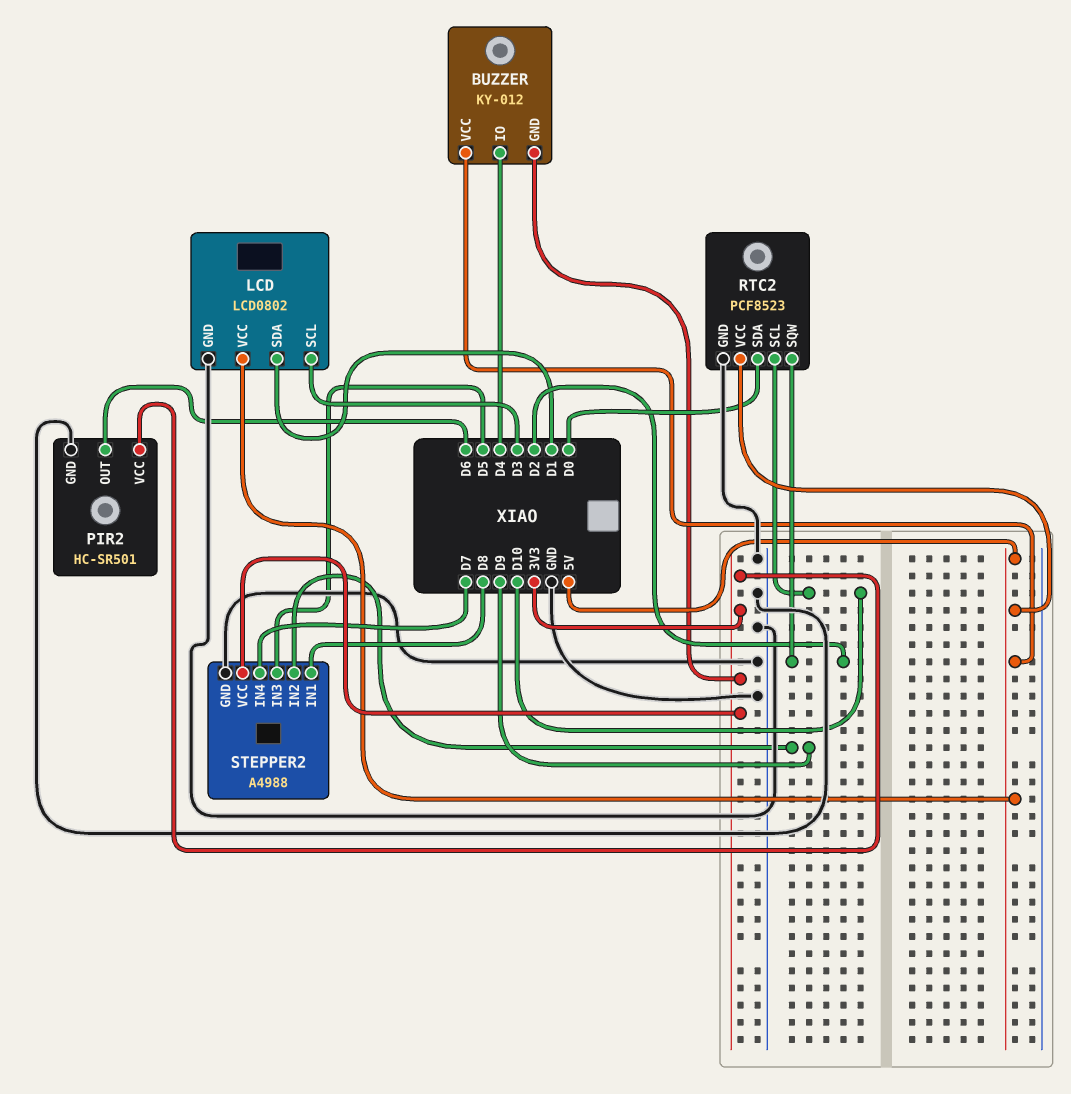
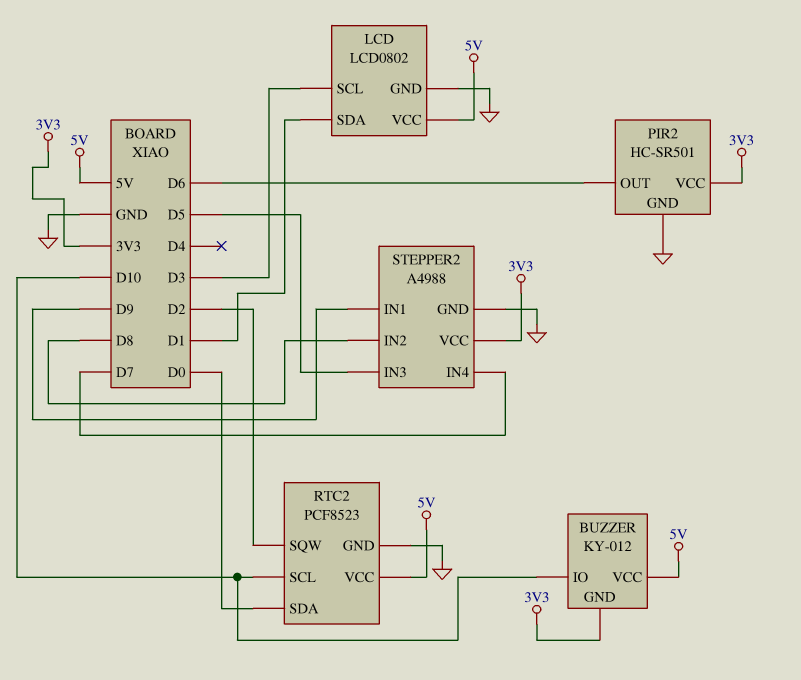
BUZZER pin IO: D4 -> D10
STEPPER2 pin IN1: D8 -> D9
STEPPER2 pin IN2: D9 -> D8

